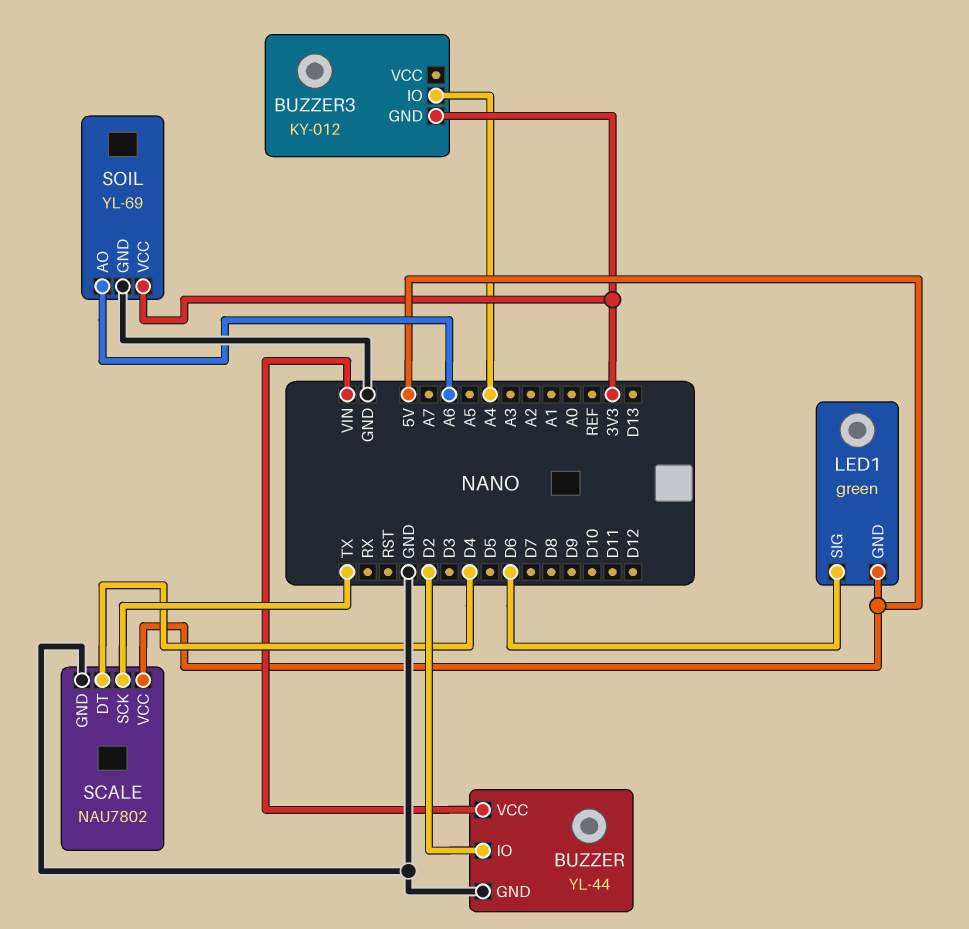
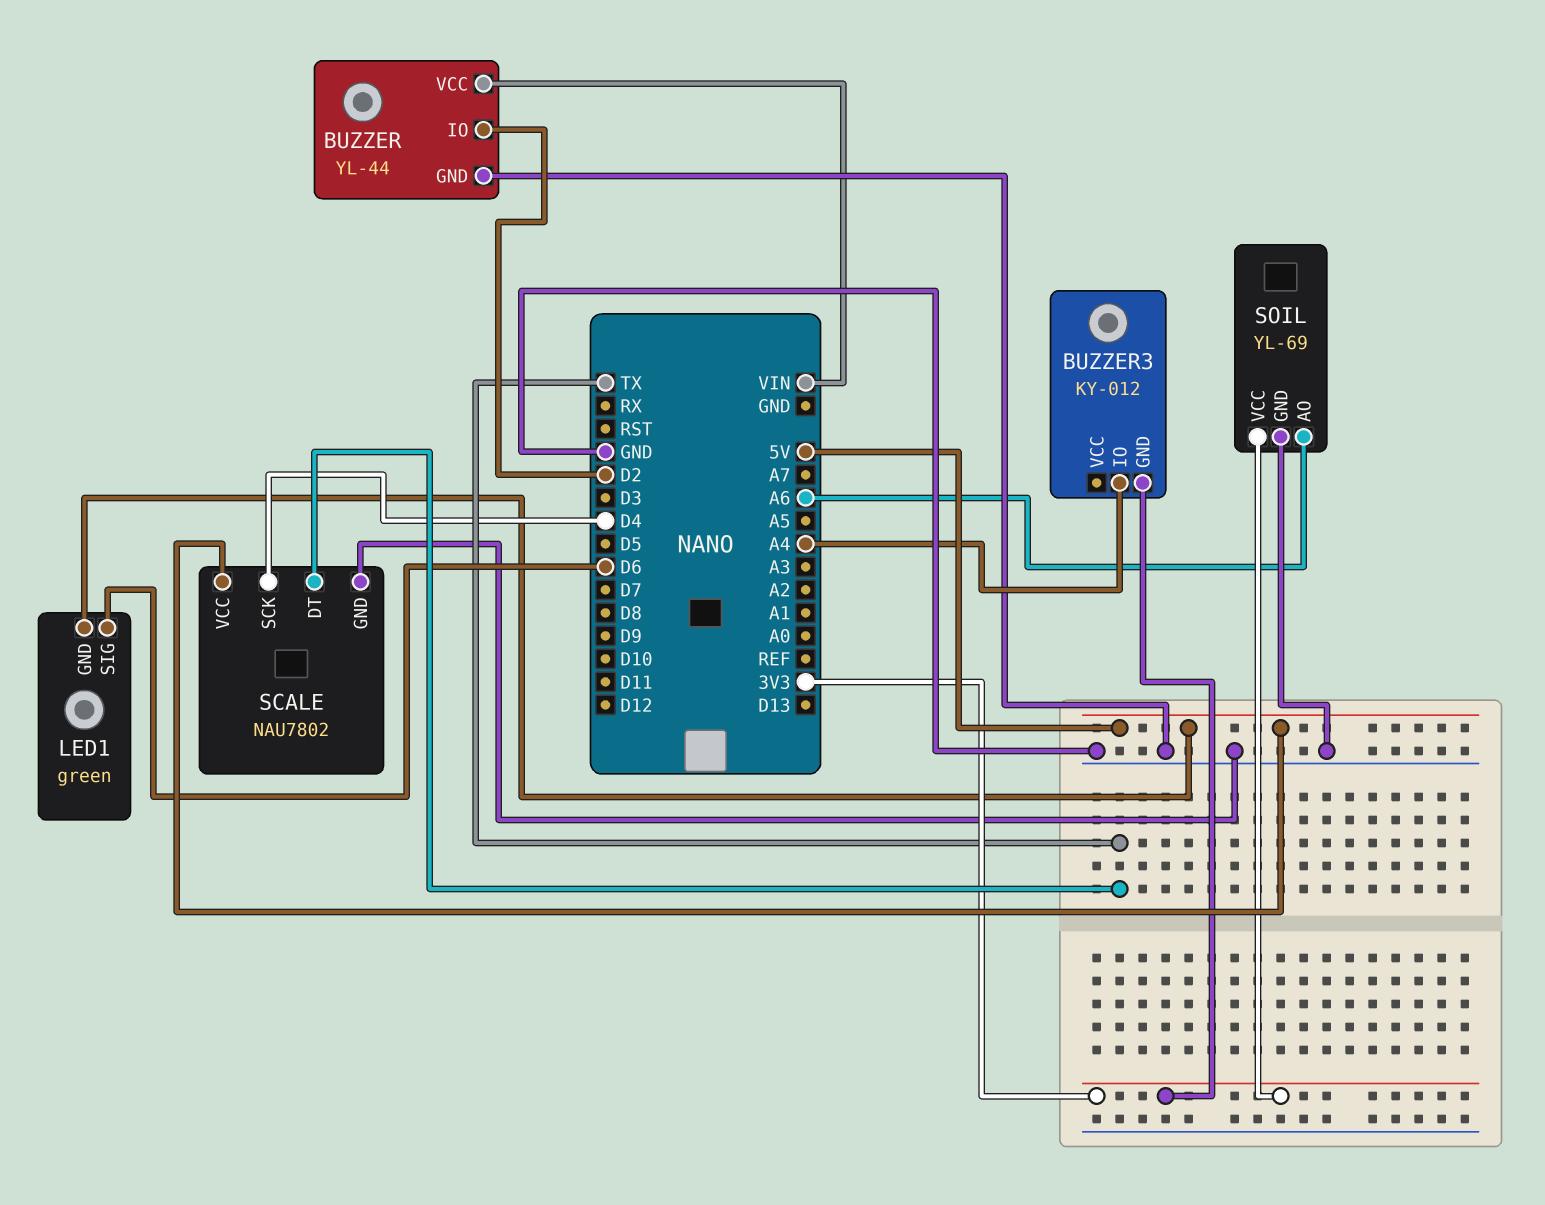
SCALE pin DT: D4 -> TX
SCALE pin SCK: TX -> D4

